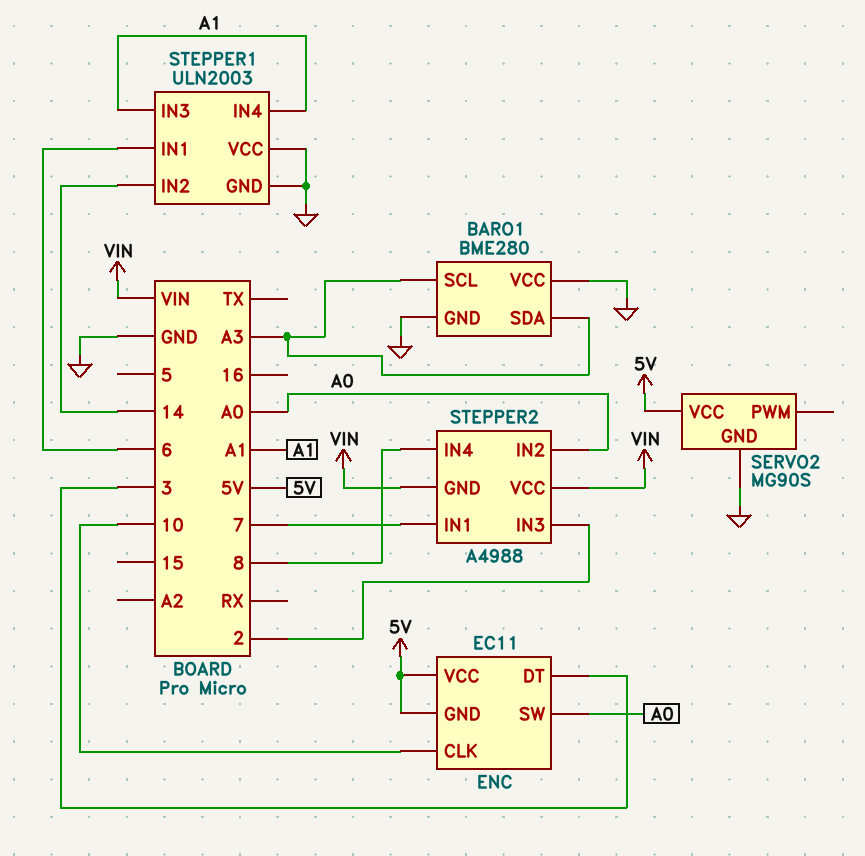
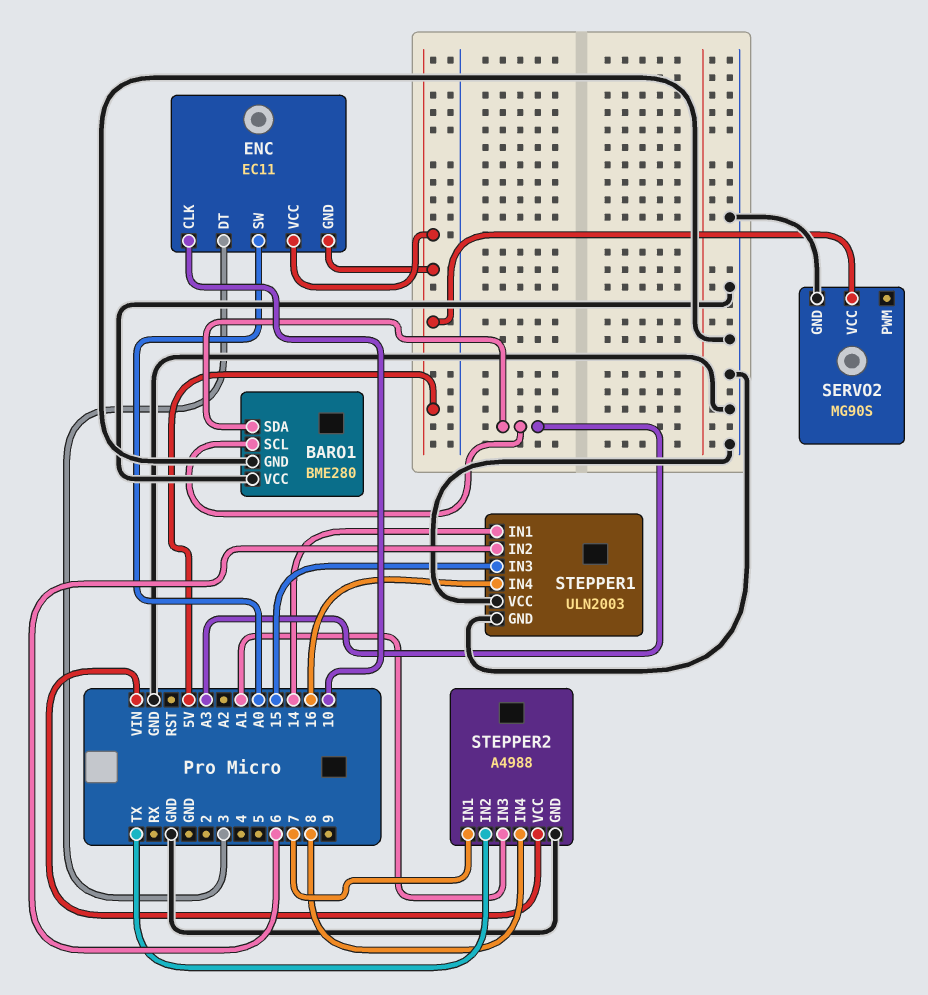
STEPPER1 pin IN1: 6 -> 14
STEPPER1 pin IN2: 14 -> 6
STEPPER1 pin IN3: A1 -> 15
STEPPER1 pin IN4: A1 -> 16
STEPPER2 pin GND: VIN -> GND
STEPPER2 pin IN2: A0 -> TX
STEPPER2 pin IN3: 2 -> A1

